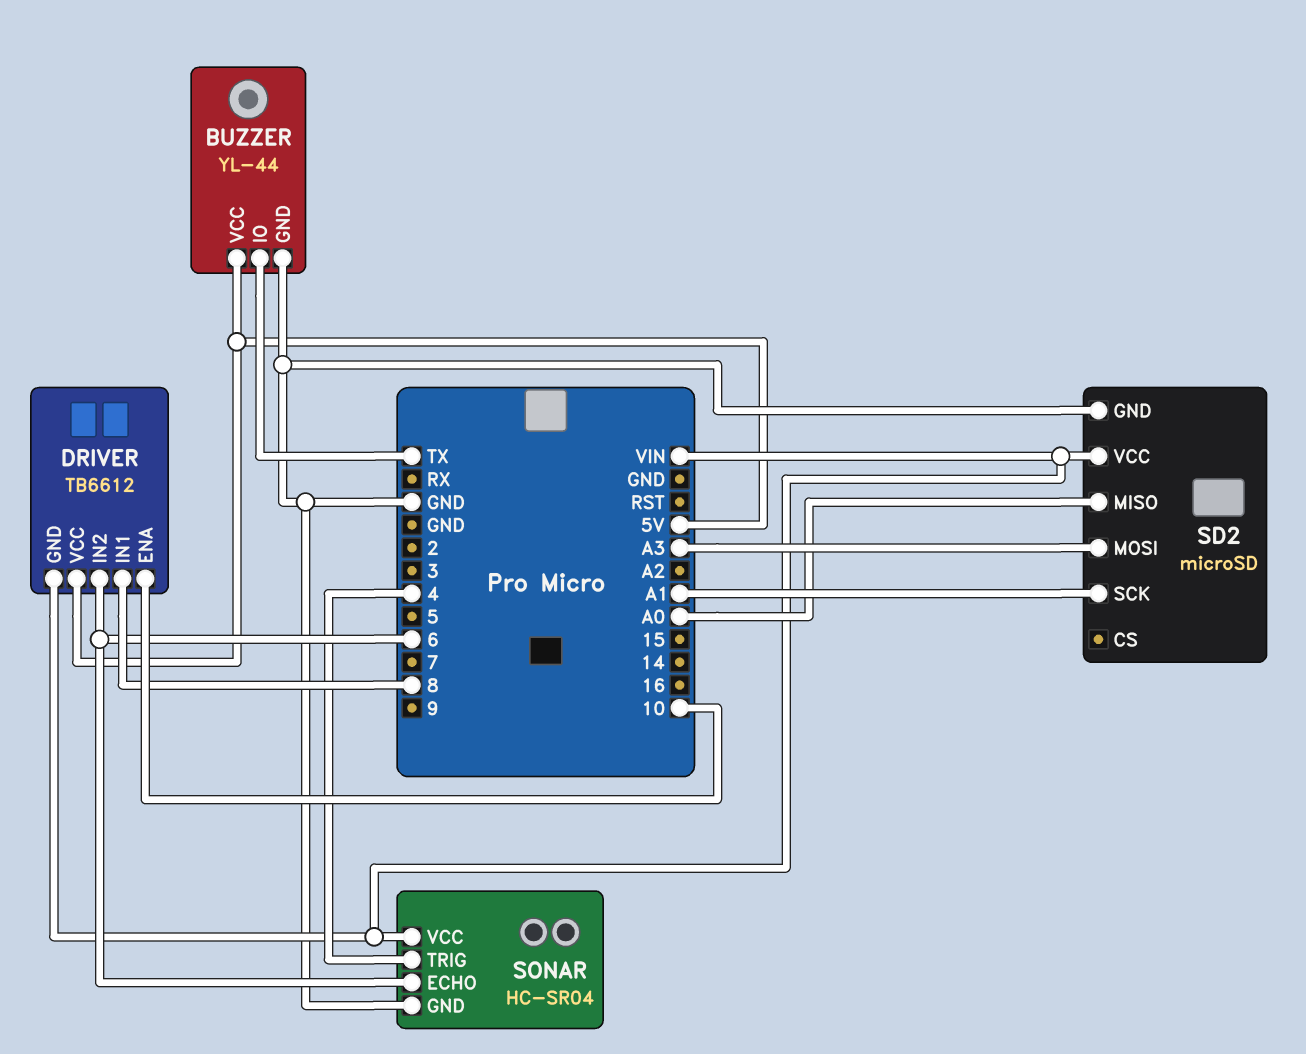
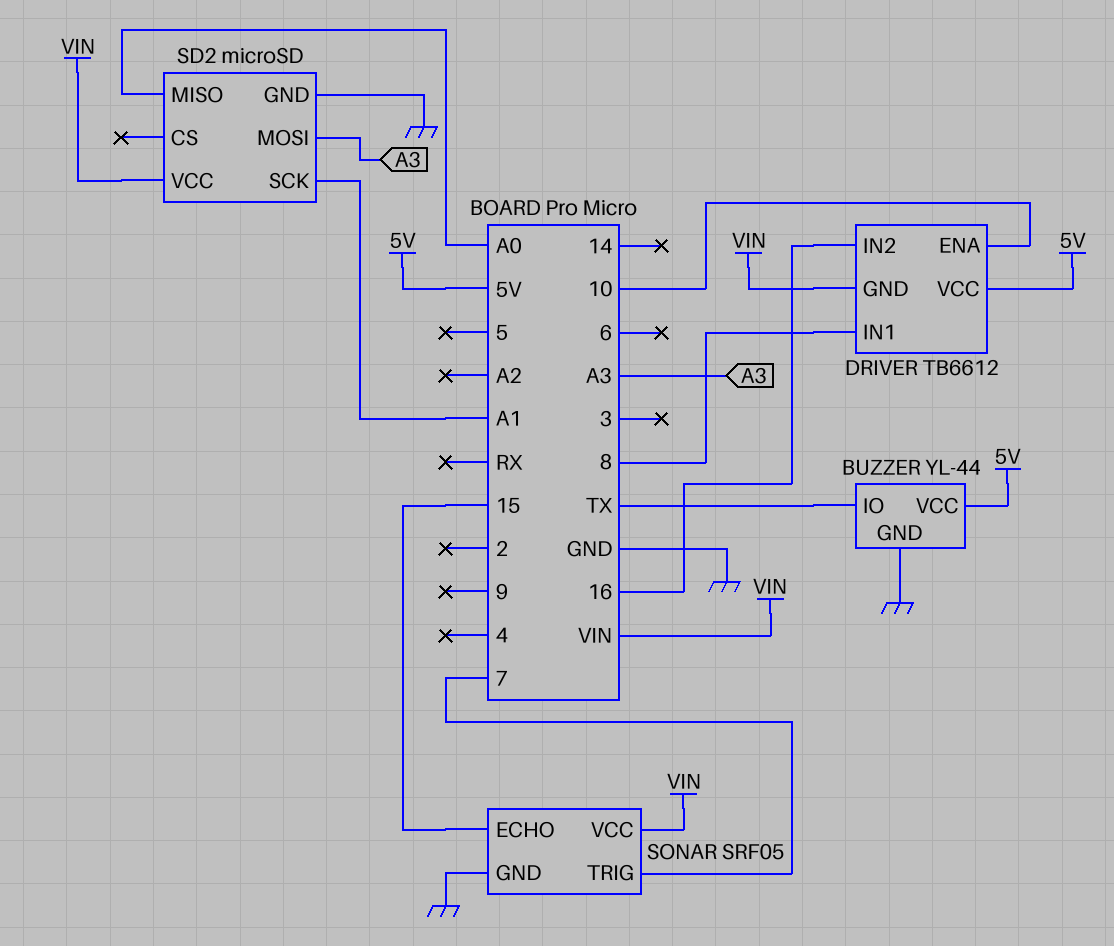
DRIVER pin IN2: 6 -> 16
SONAR: HC-SR04 -> SRF05
SONAR pin ECHO: 6 -> 15
SONAR pin TRIG: 4 -> 7

